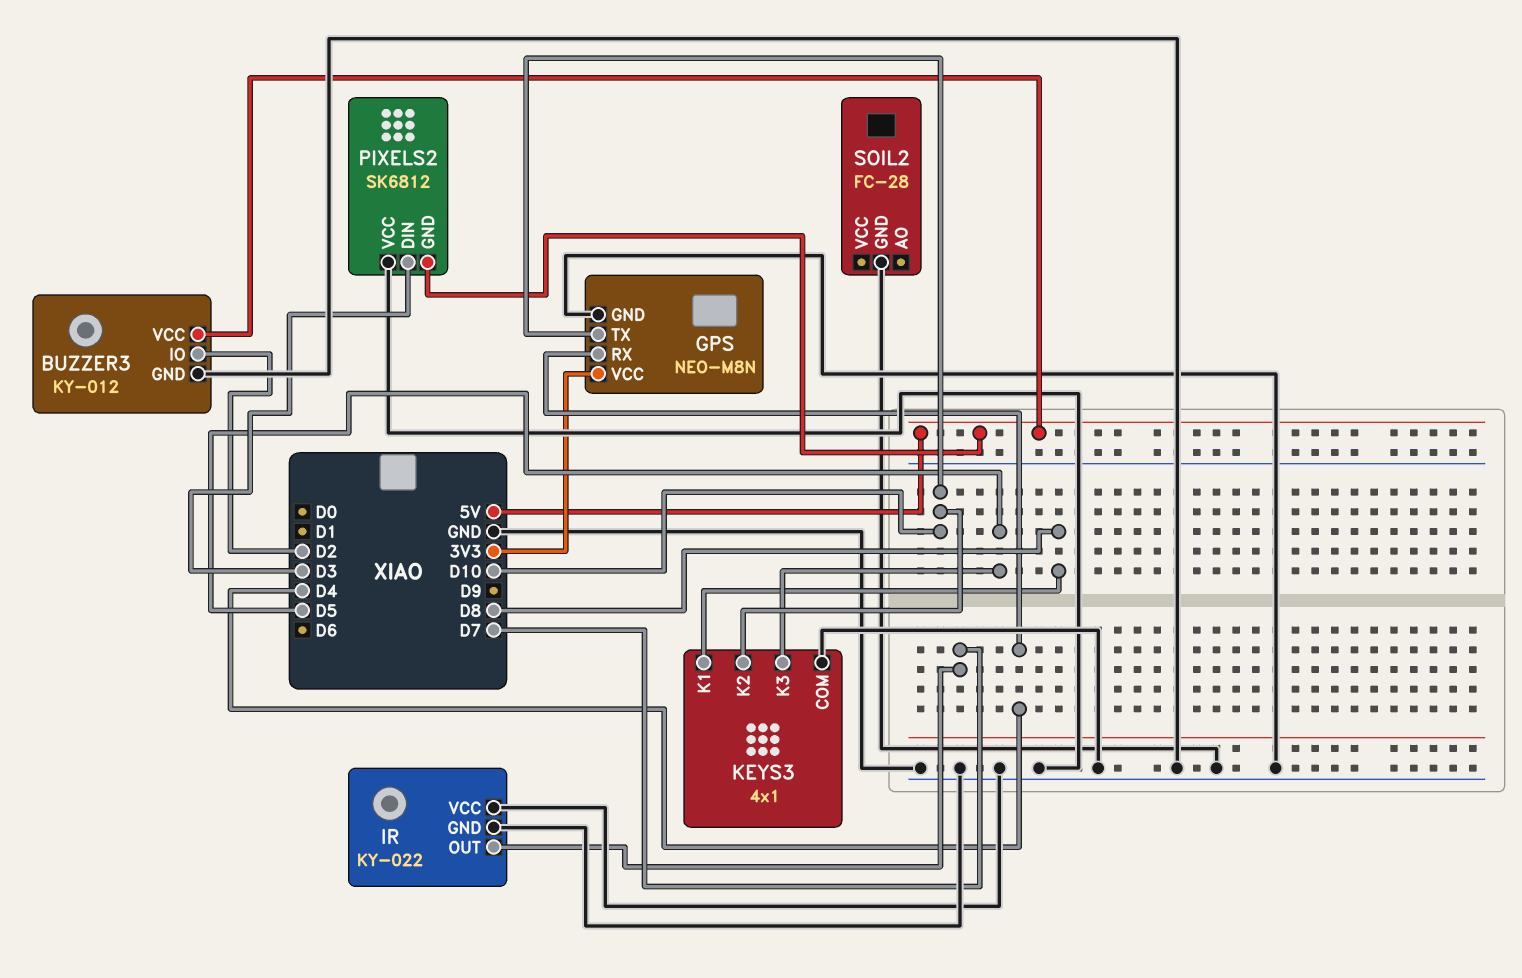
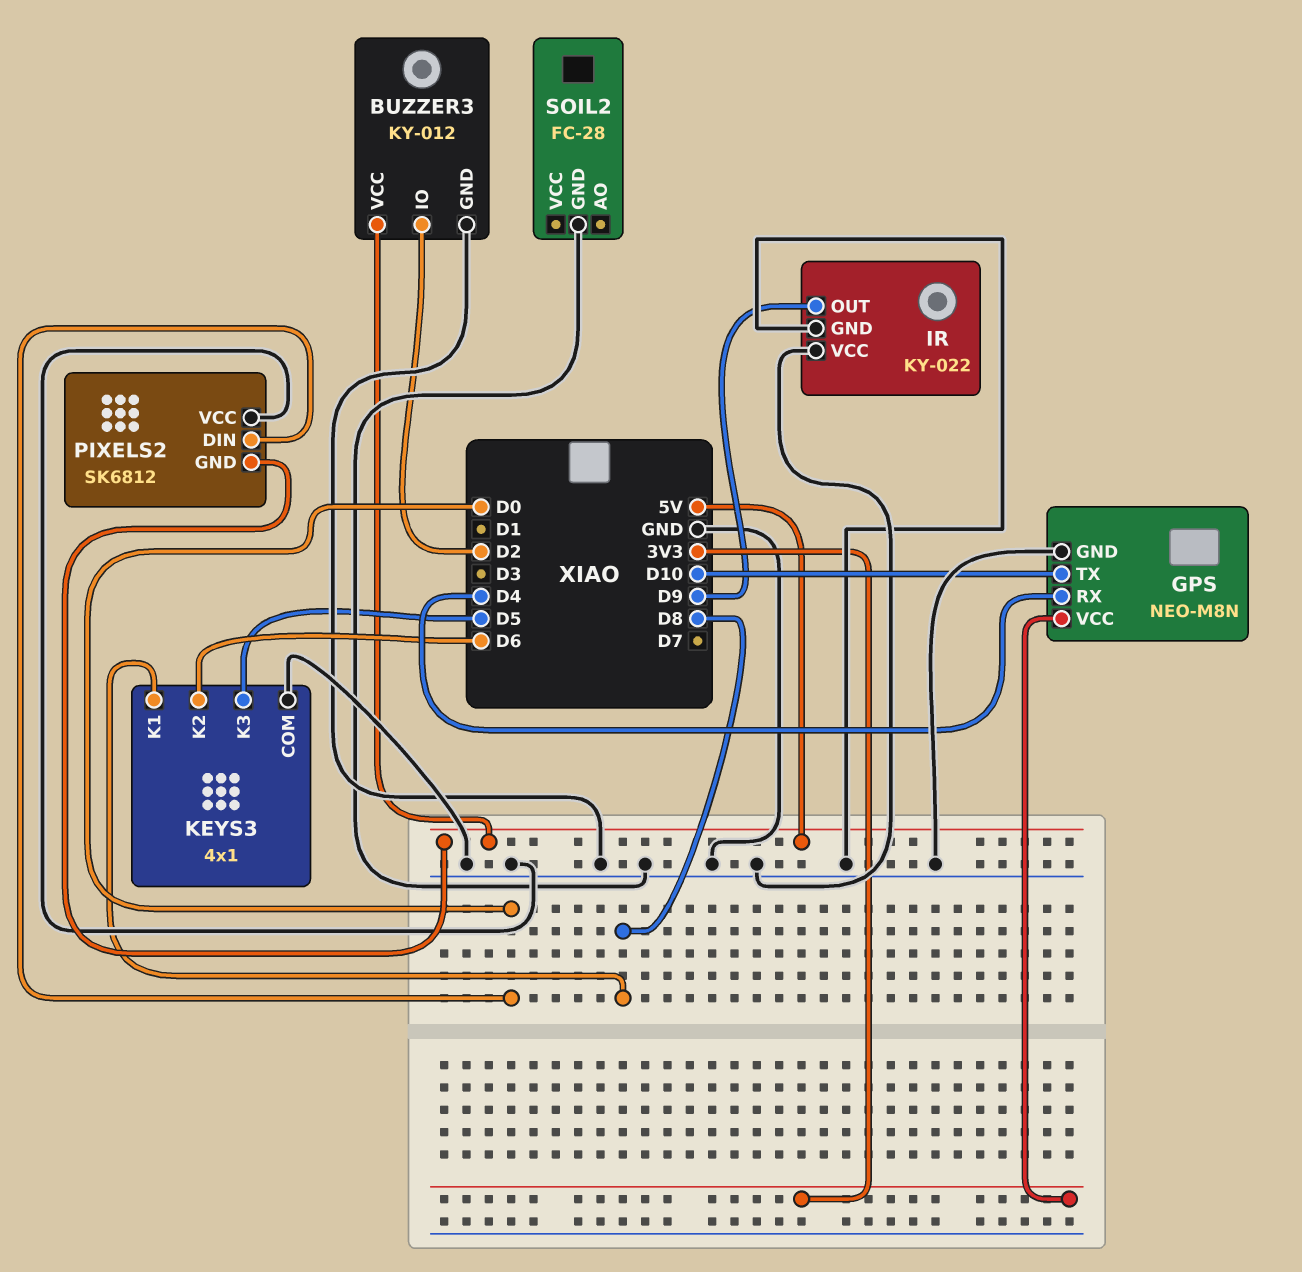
IR pin OUT: D7 -> D9
KEYS3 pin K2: D10 -> D6
PIXELS2 pin DIN: D3 -> D0

